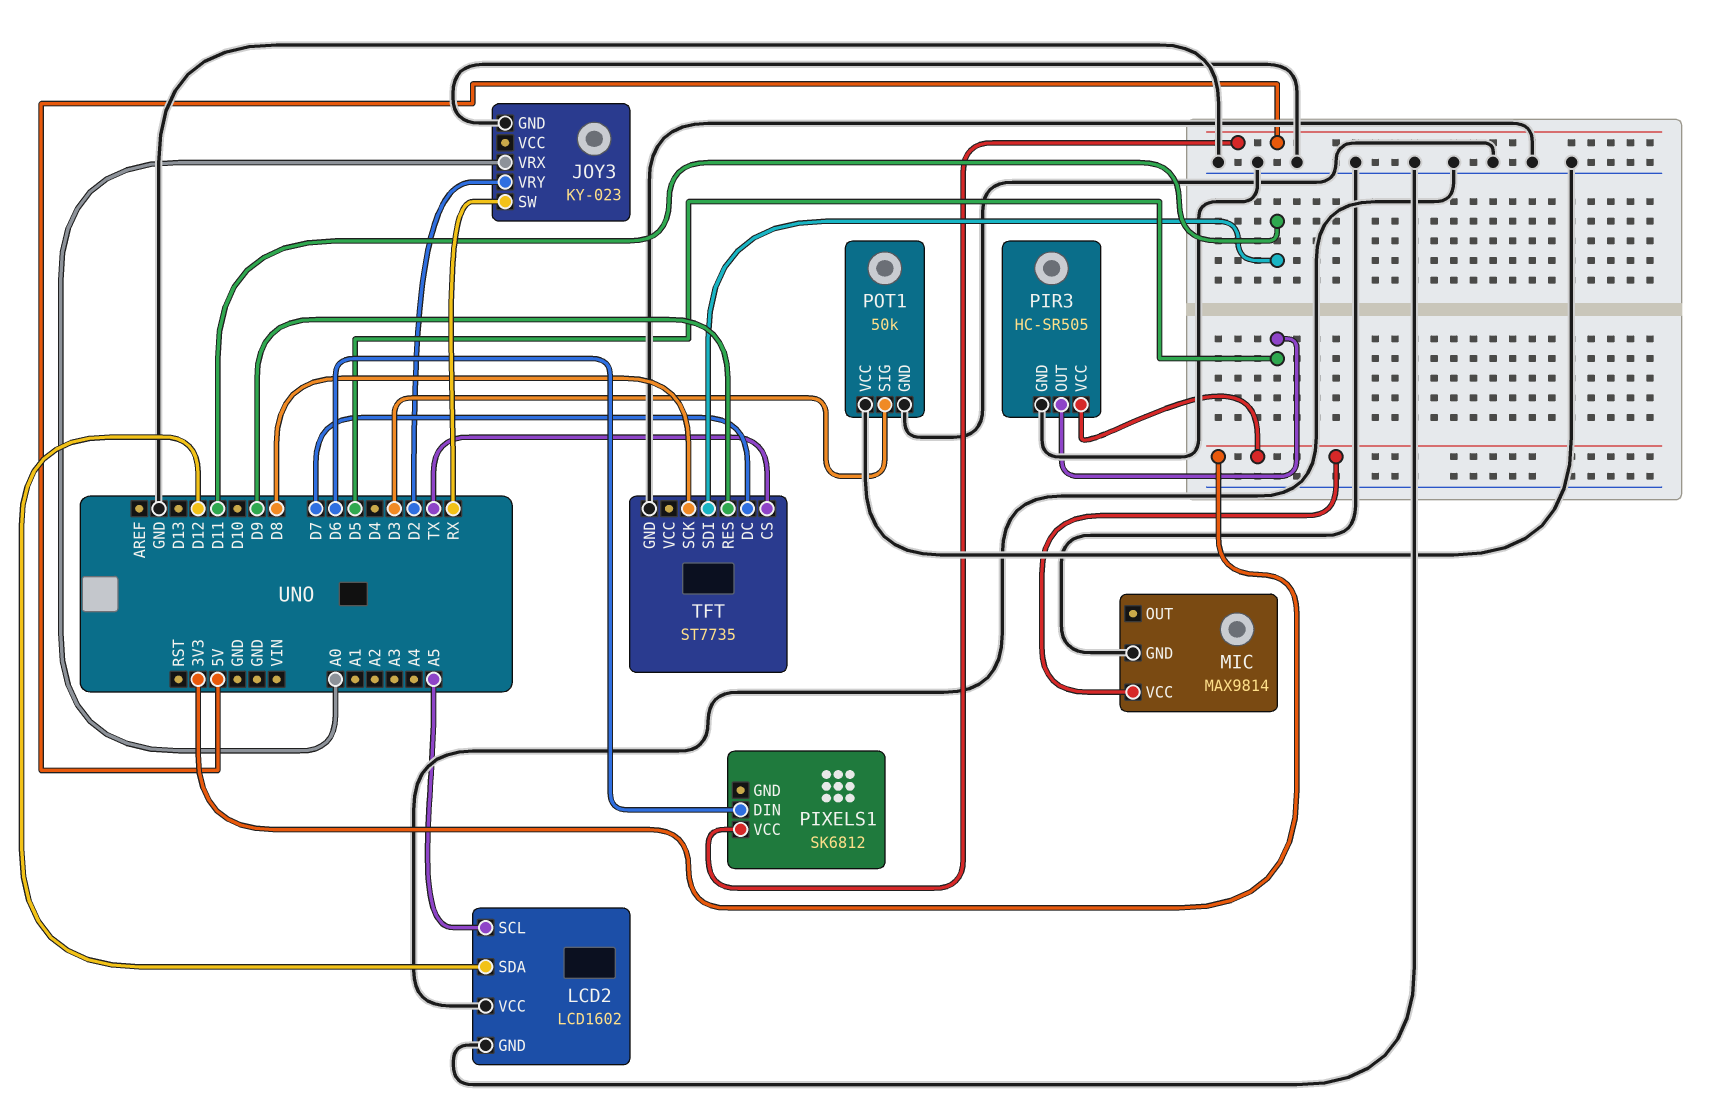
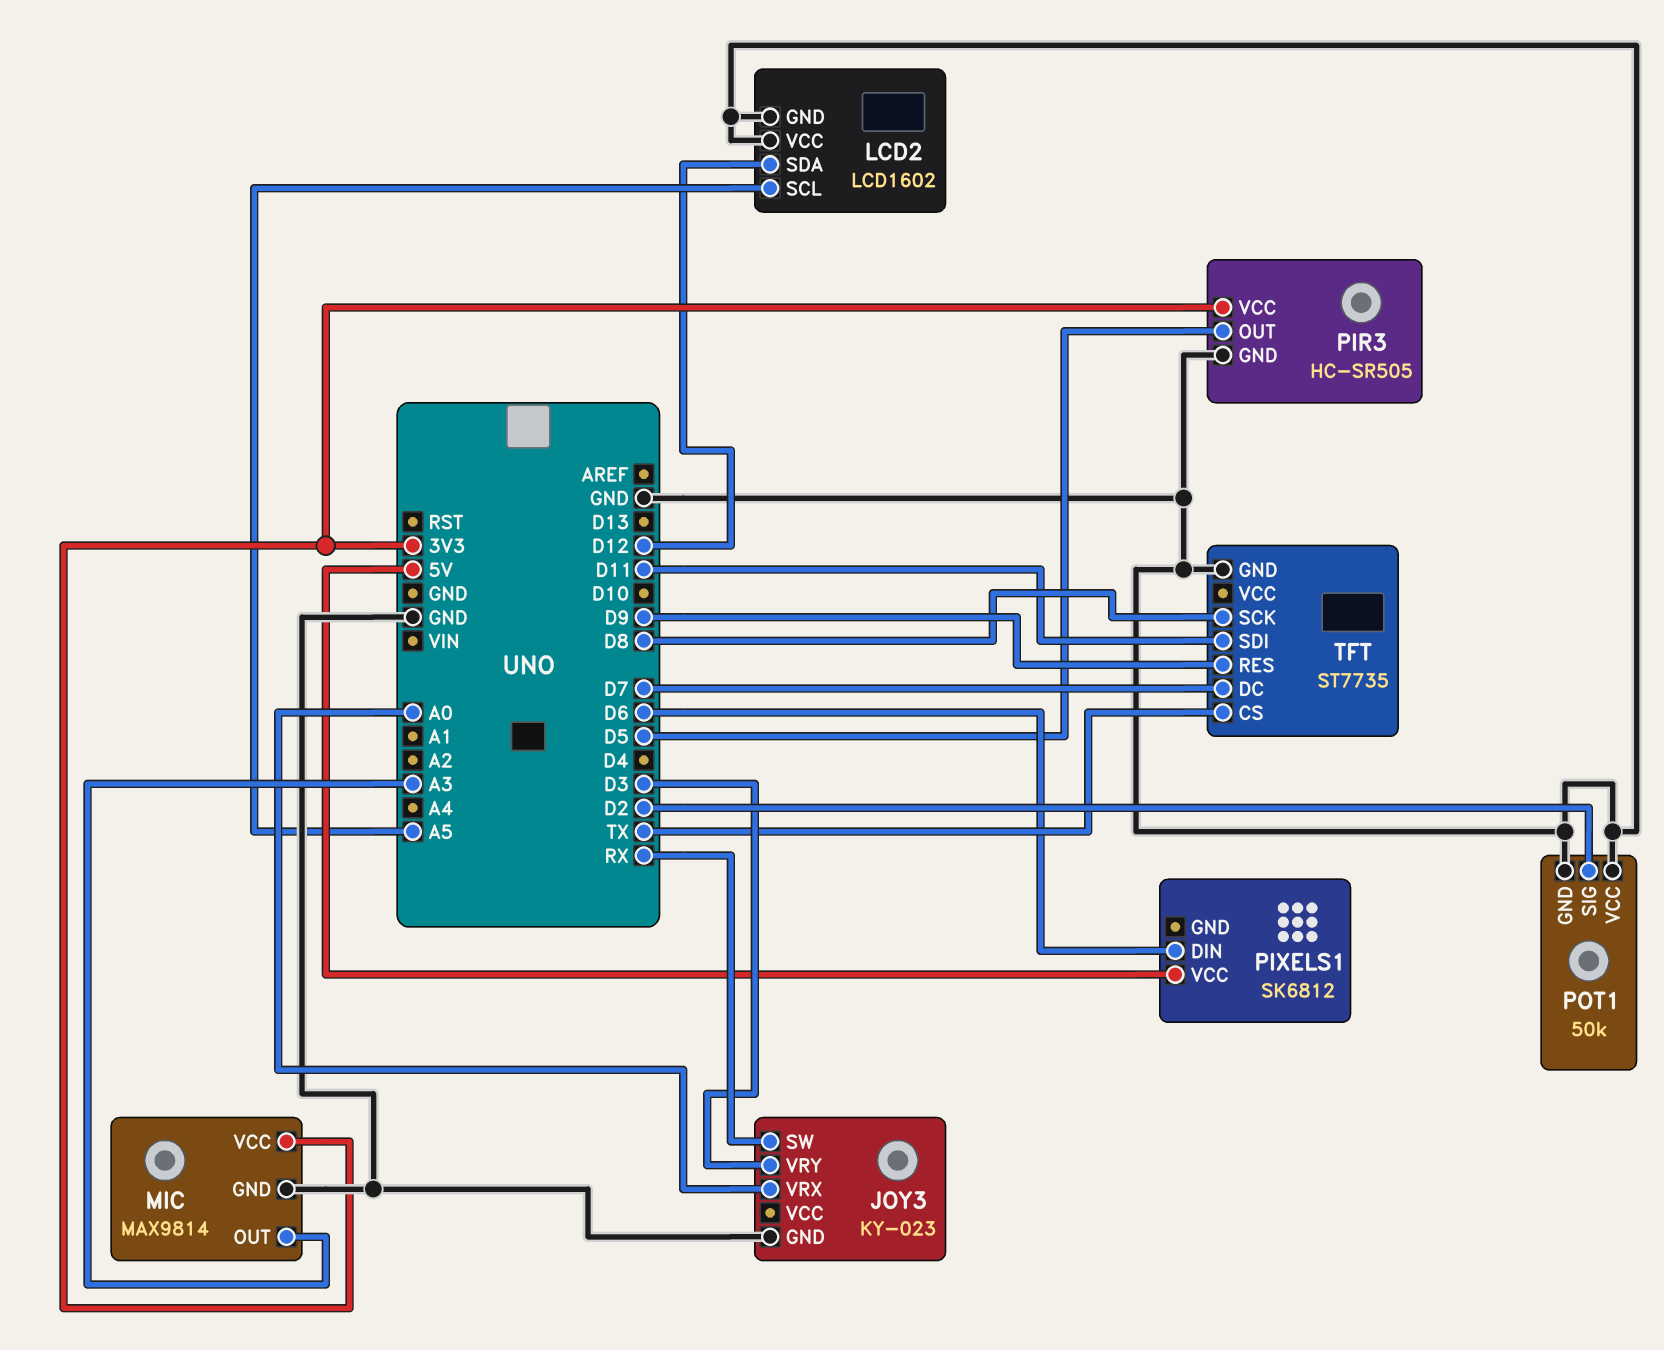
JOY3 pin VRY: D2 -> D3
MIC pin OUT: none -> A3
POT1 pin SIG: D3 -> D2

